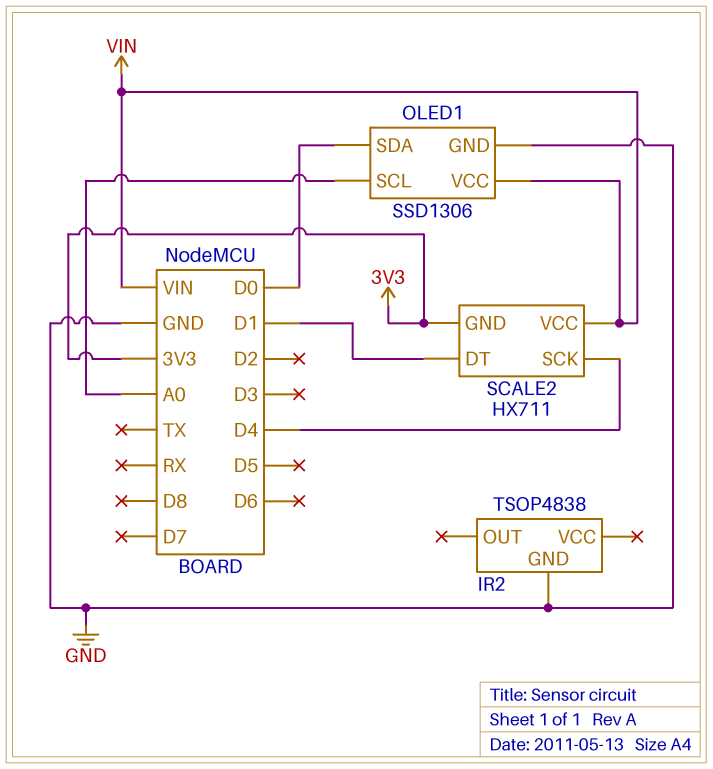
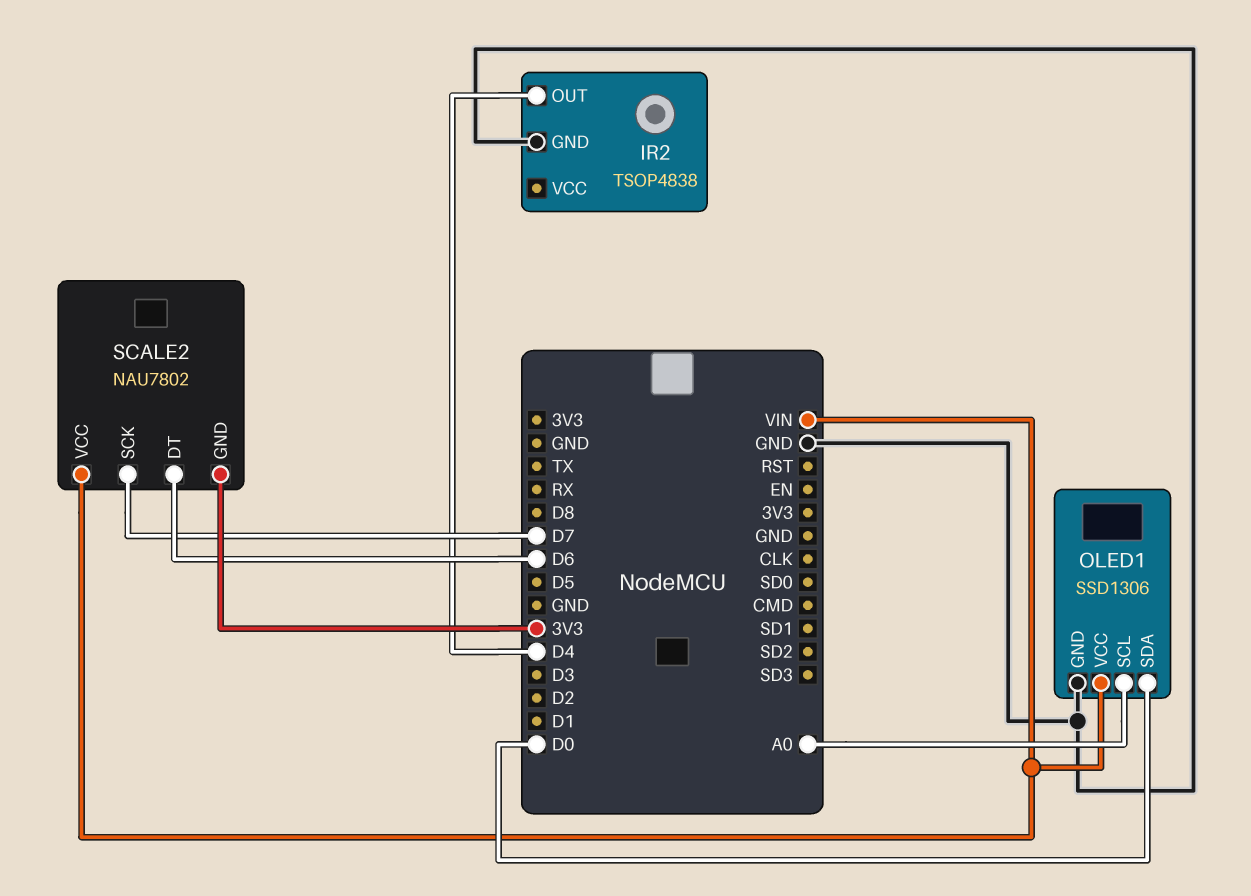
IR2 pin OUT: none -> D4
SCALE2: HX711 -> NAU7802
SCALE2 pin DT: D1 -> D6
SCALE2 pin SCK: D4 -> D7

